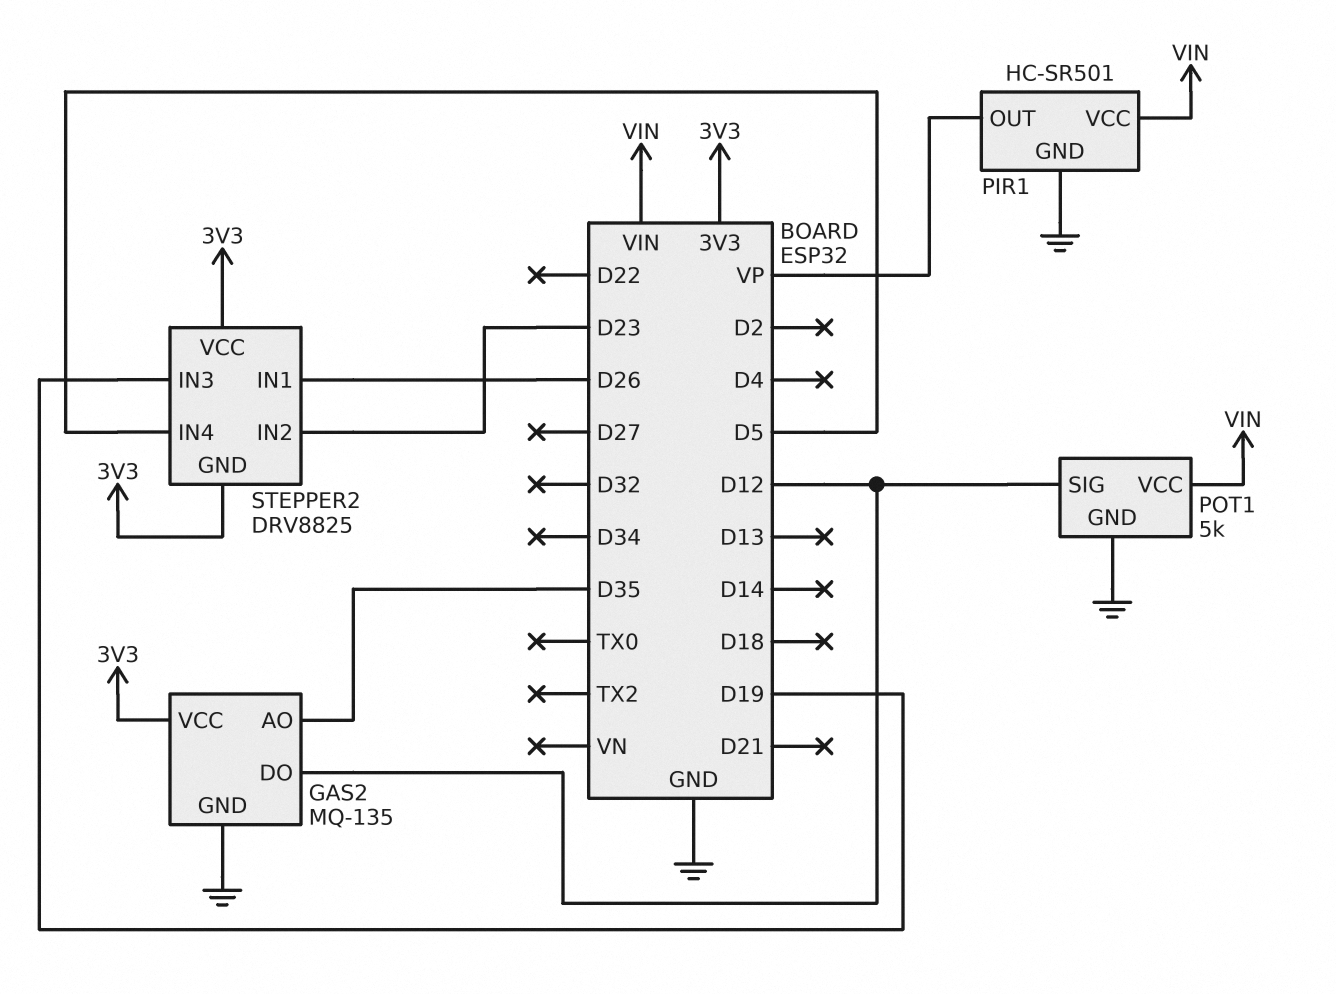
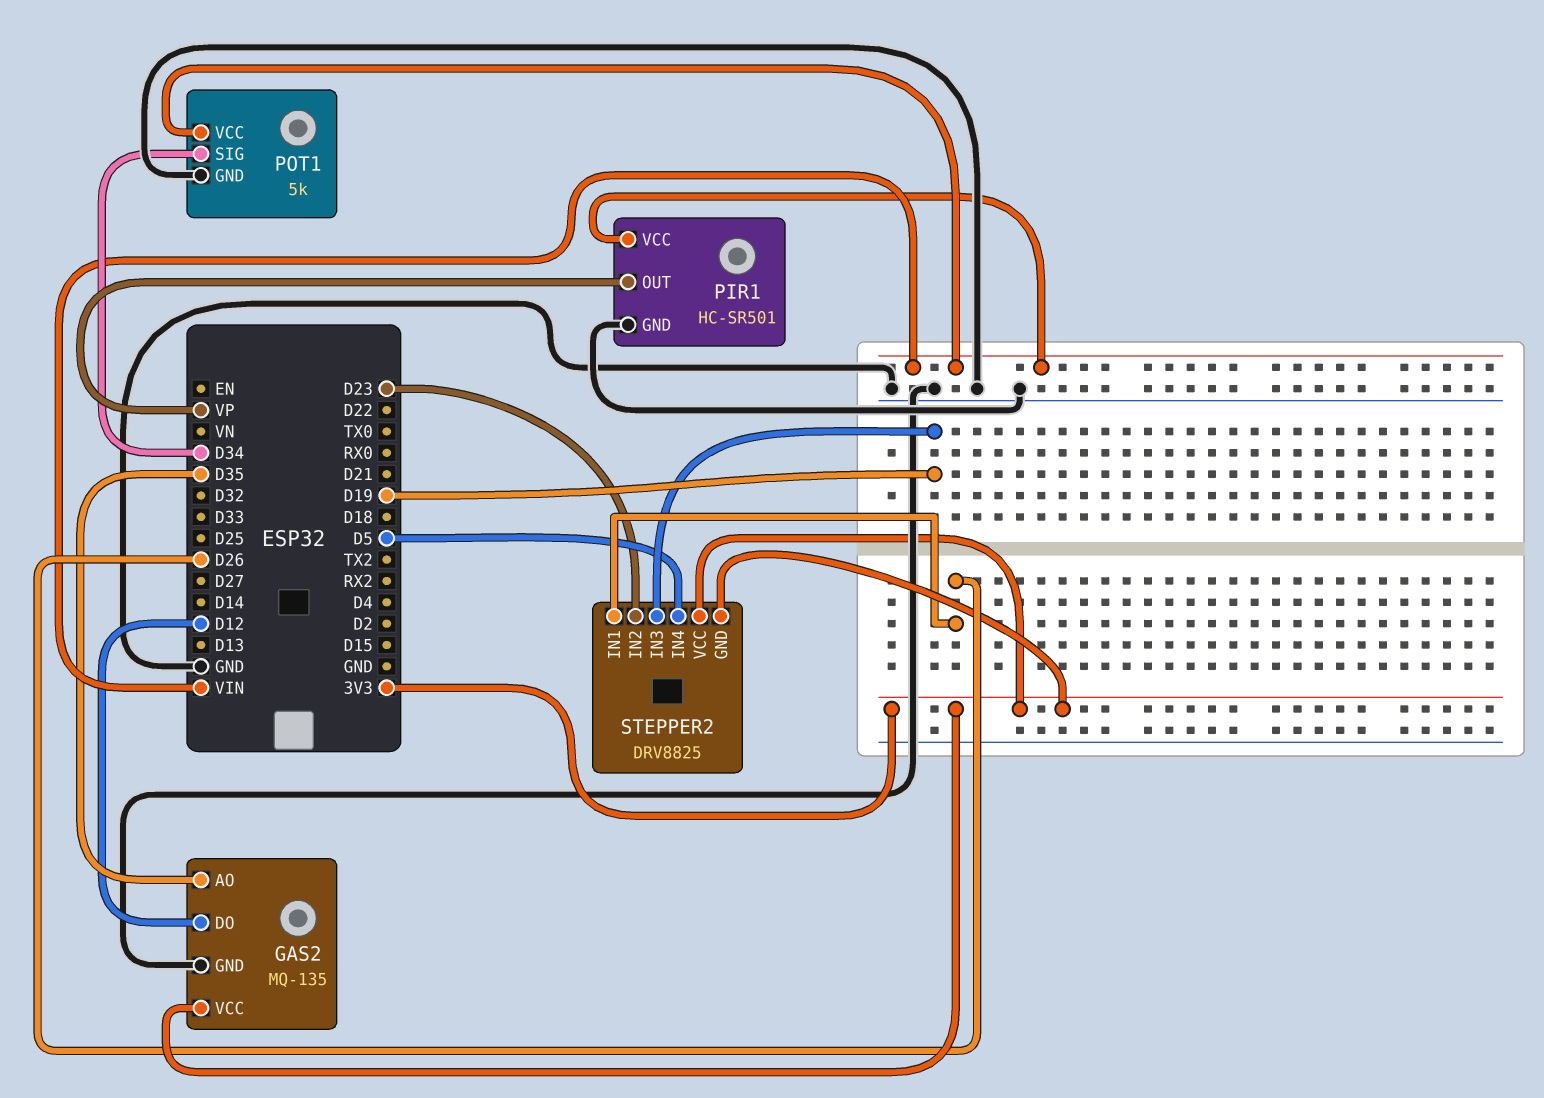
POT1 pin SIG: D12 -> D34

